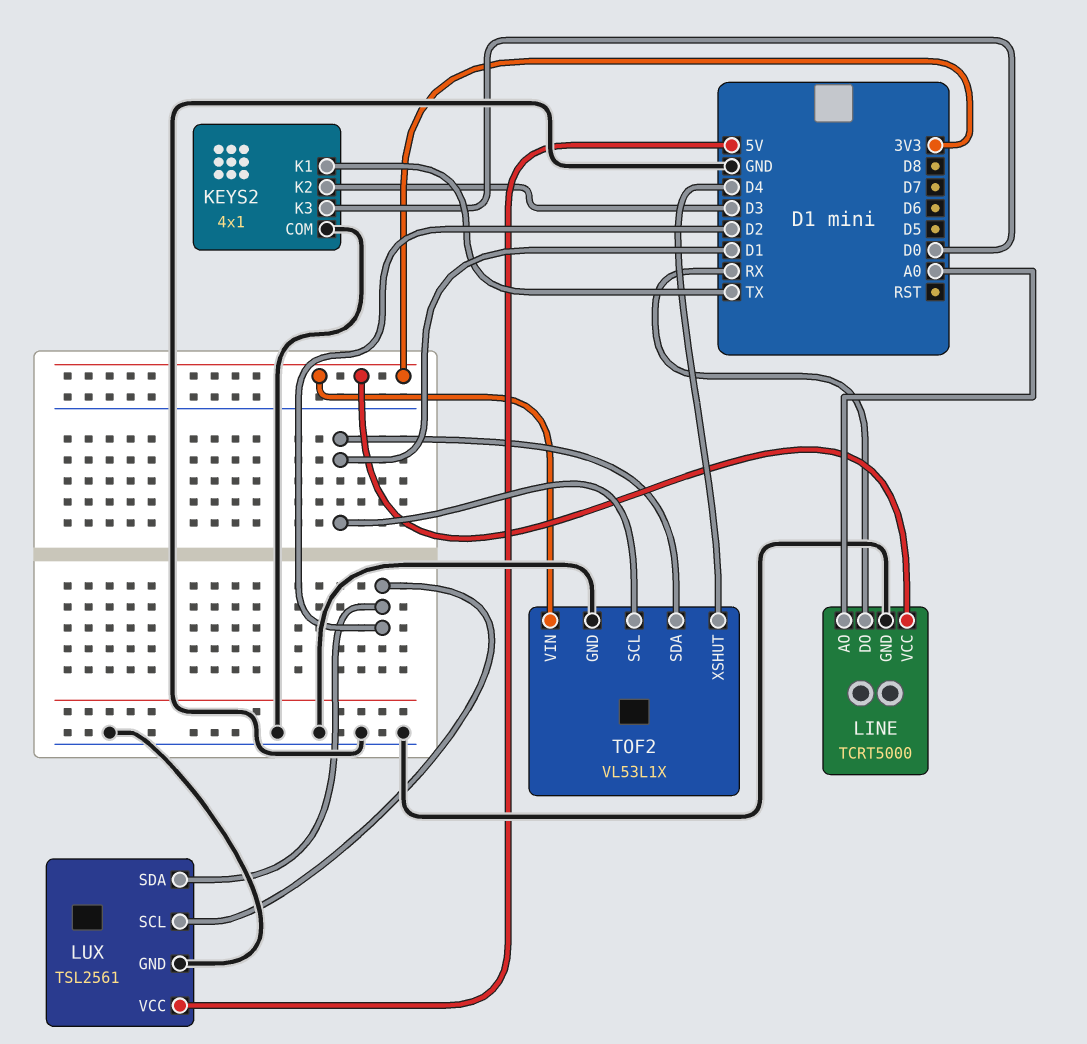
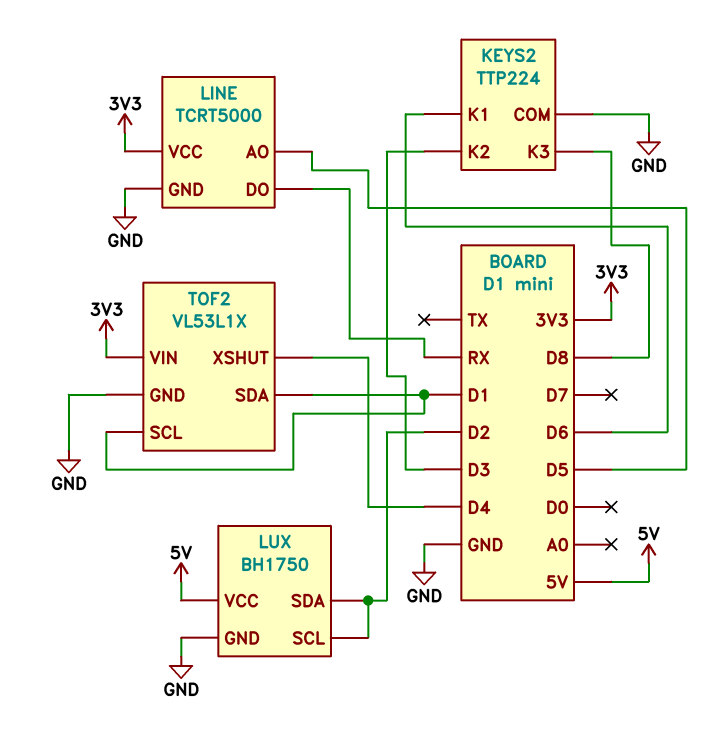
KEYS2: 4x1 -> TTP224
KEYS2 pin K1: TX -> D6
KEYS2 pin K3: D0 -> D8
LINE pin AO: A0 -> D5
LUX: TSL2561 -> BH1750

